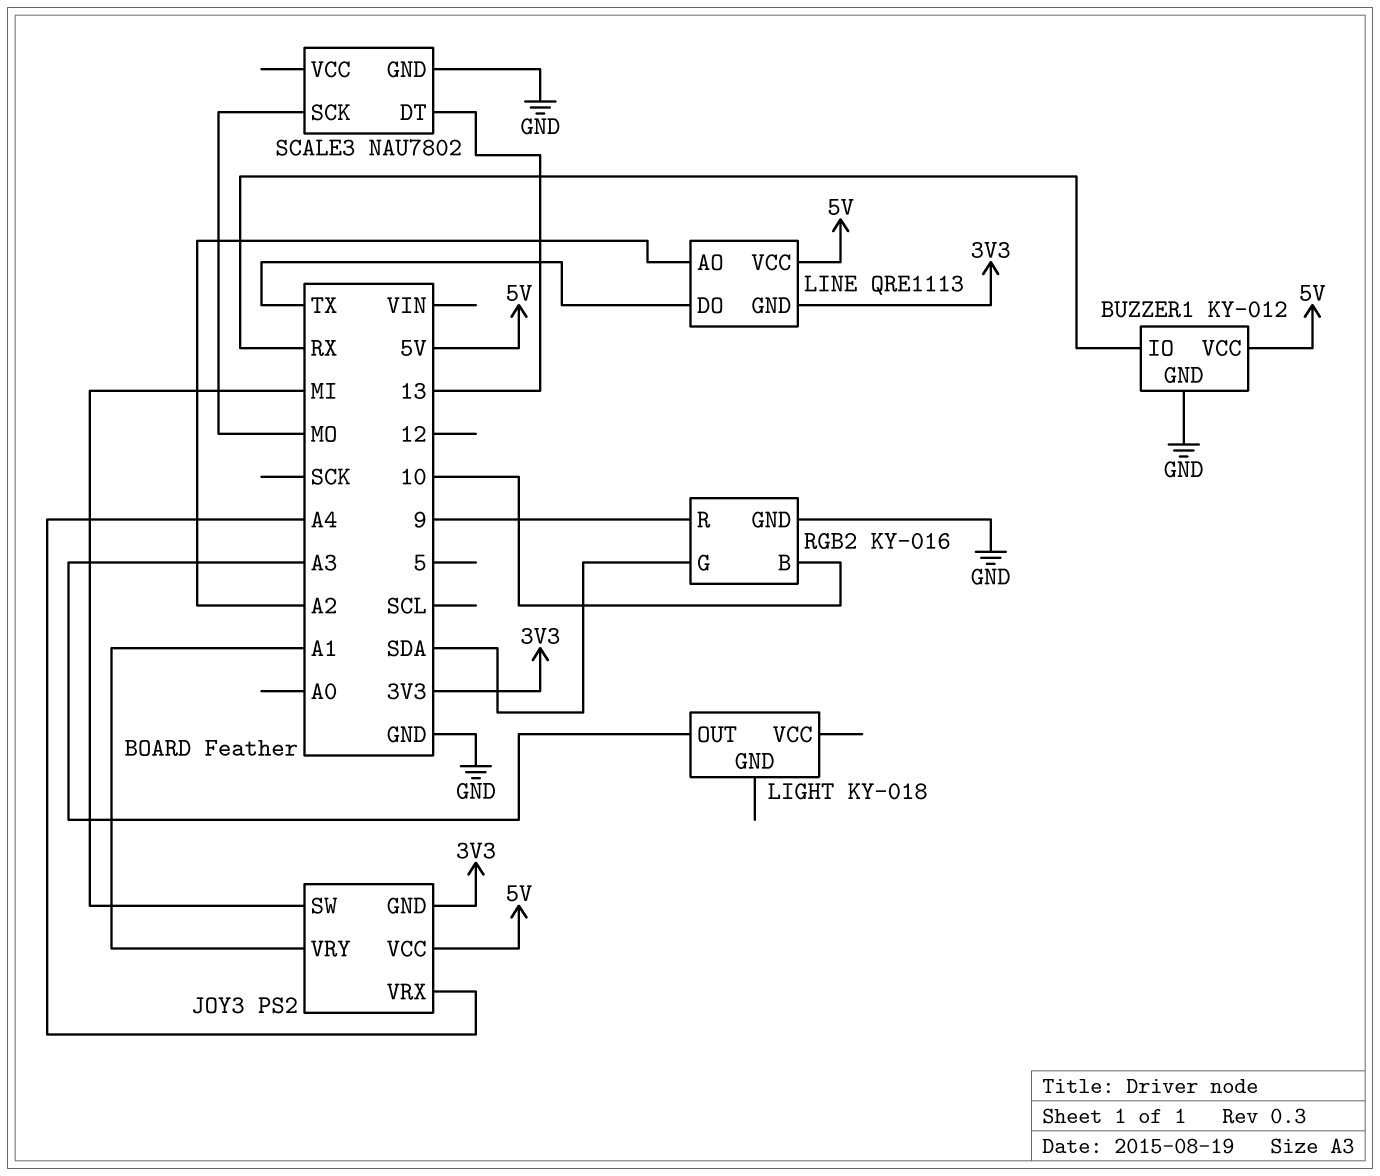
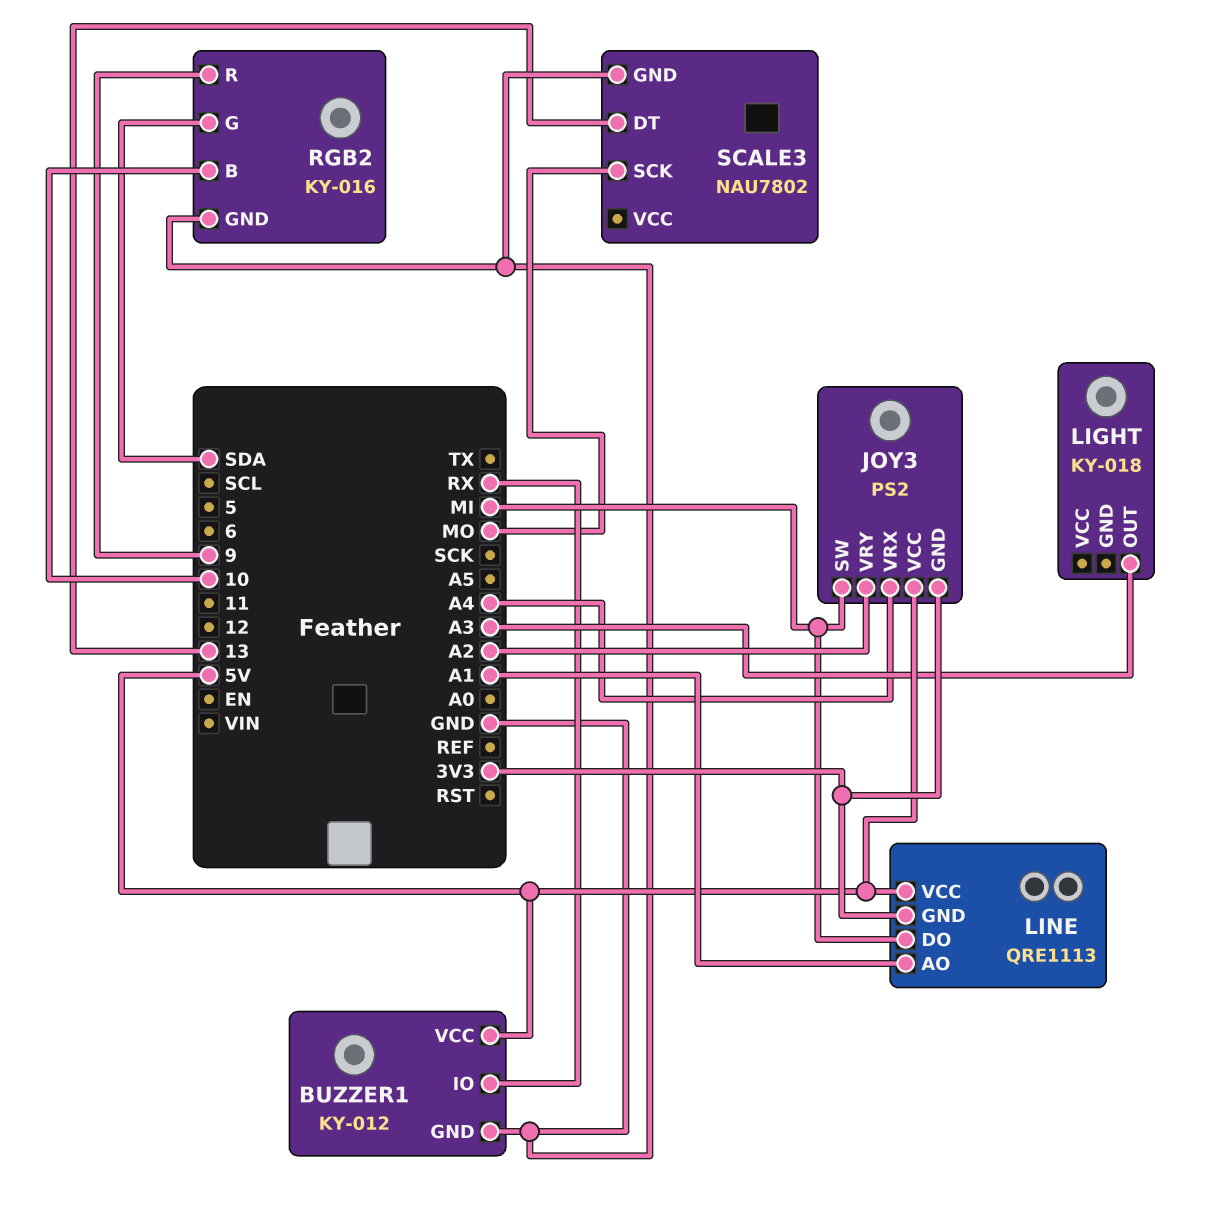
JOY3 pin VRY: A1 -> A2
LINE pin AO: A2 -> A1
LINE pin DO: TX -> MI

